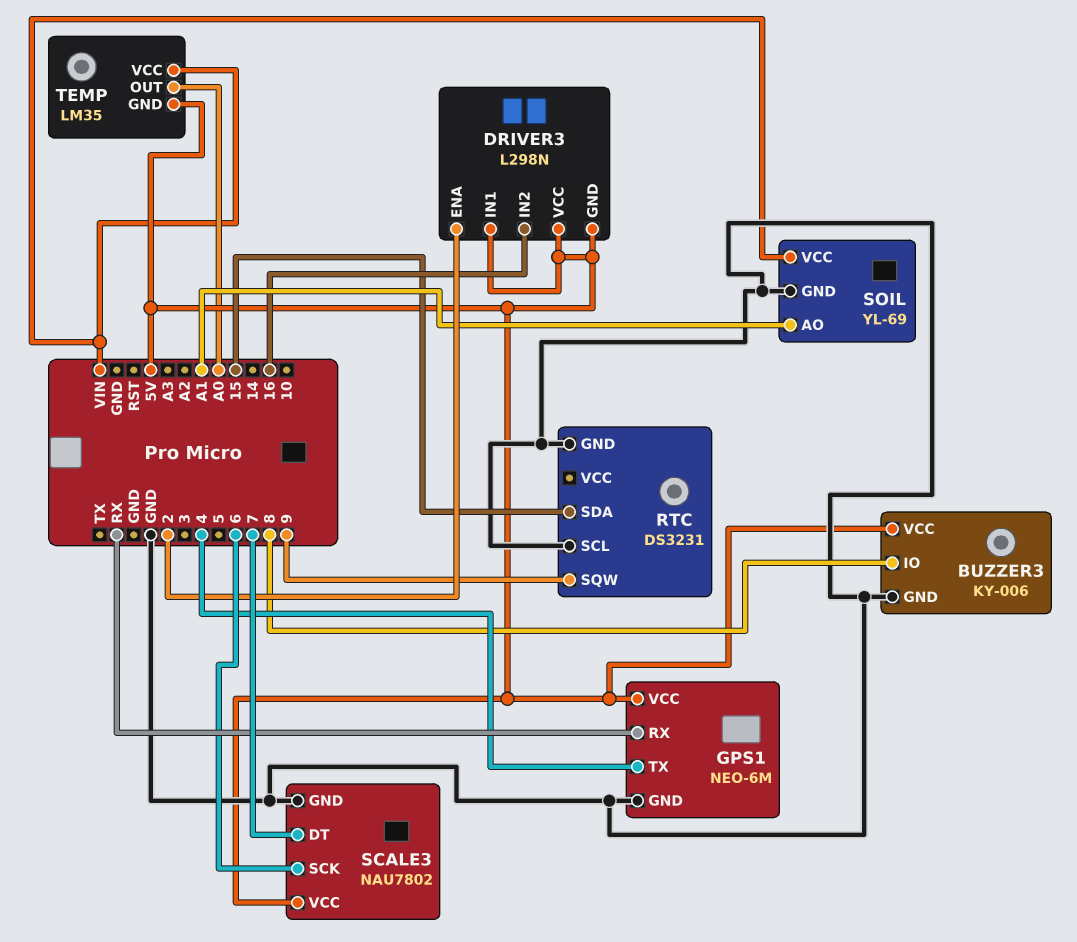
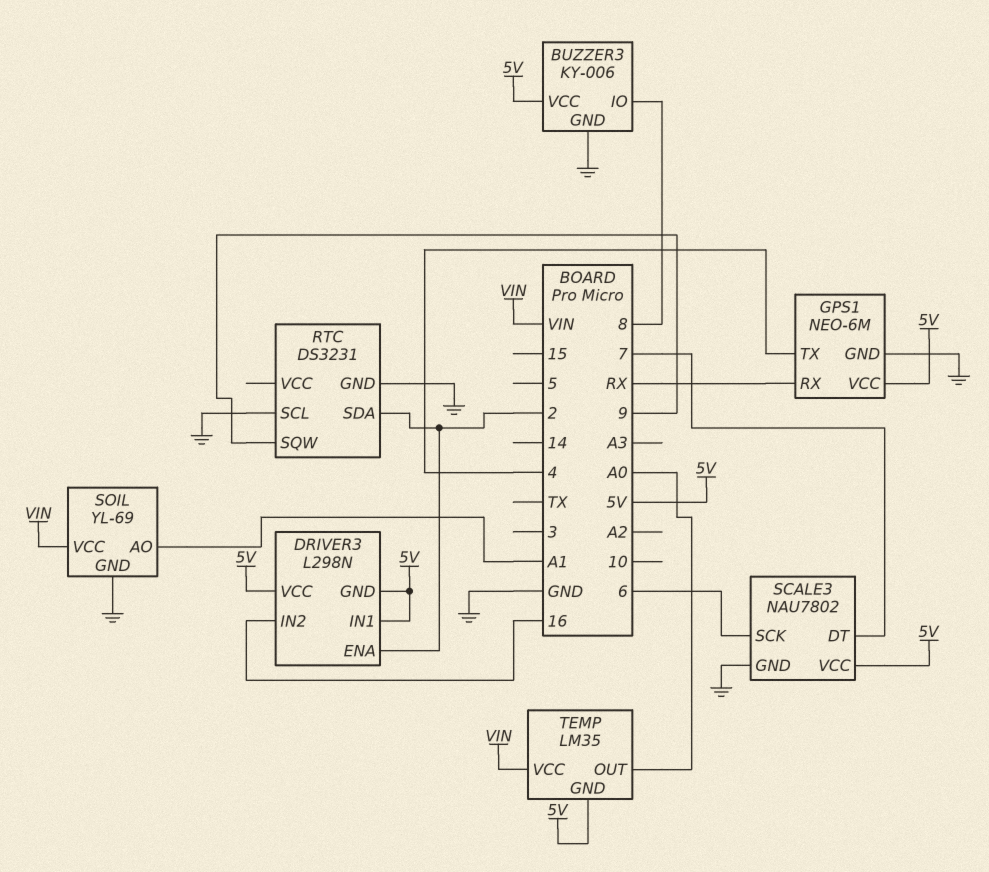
RTC pin SDA: 15 -> 2

